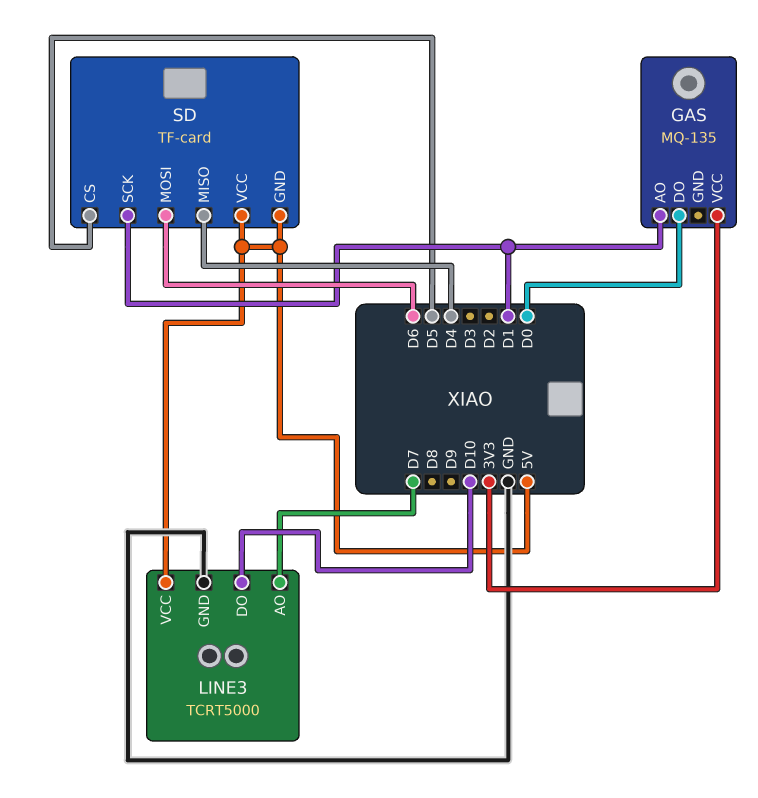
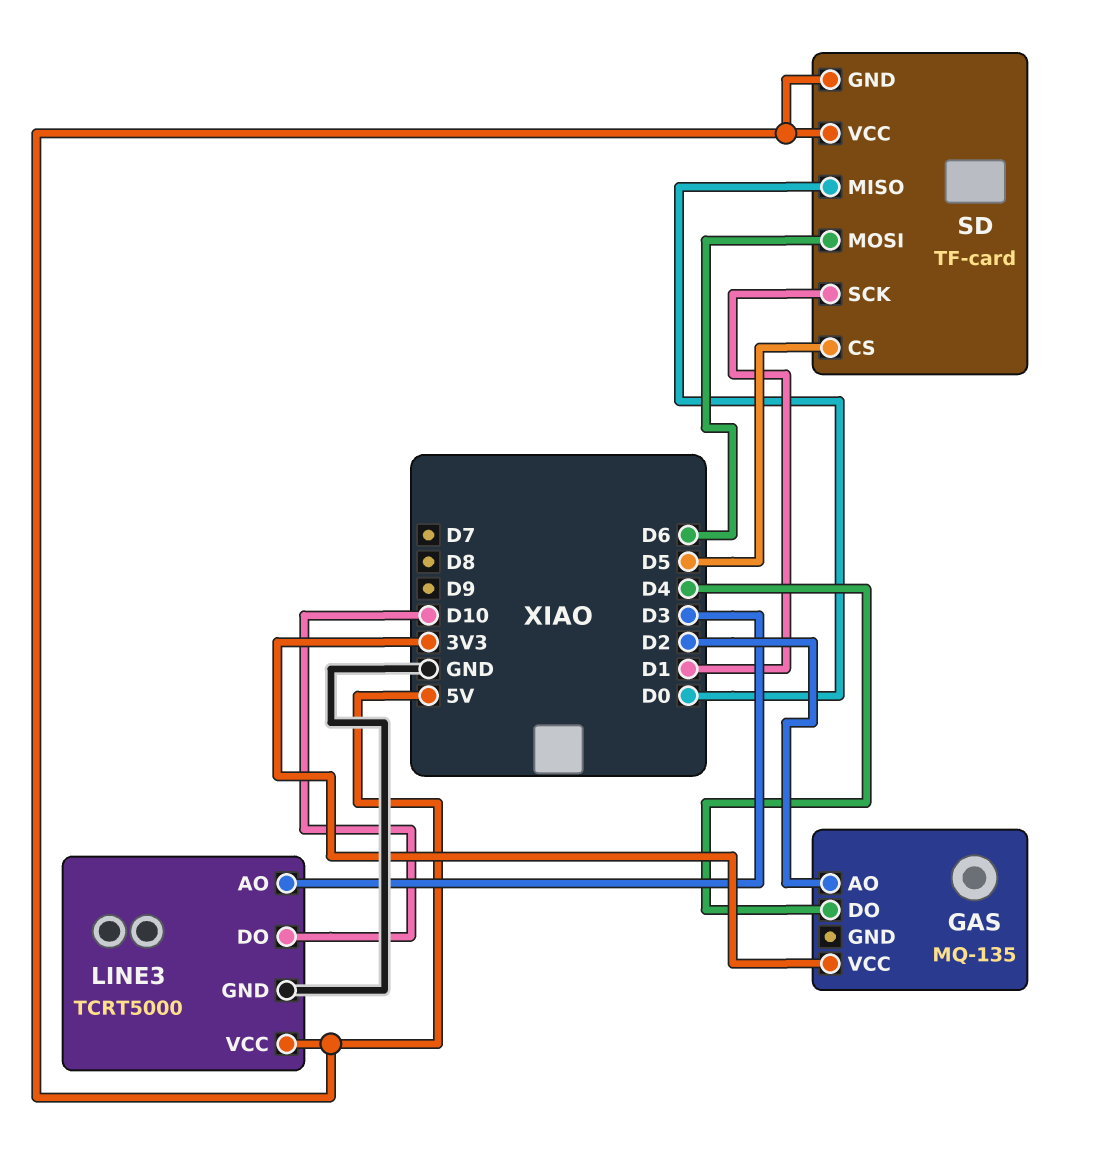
GAS pin AO: D1 -> D2
GAS pin DO: D0 -> D4
LINE3 pin AO: D7 -> D3
SD pin MISO: D4 -> D0

